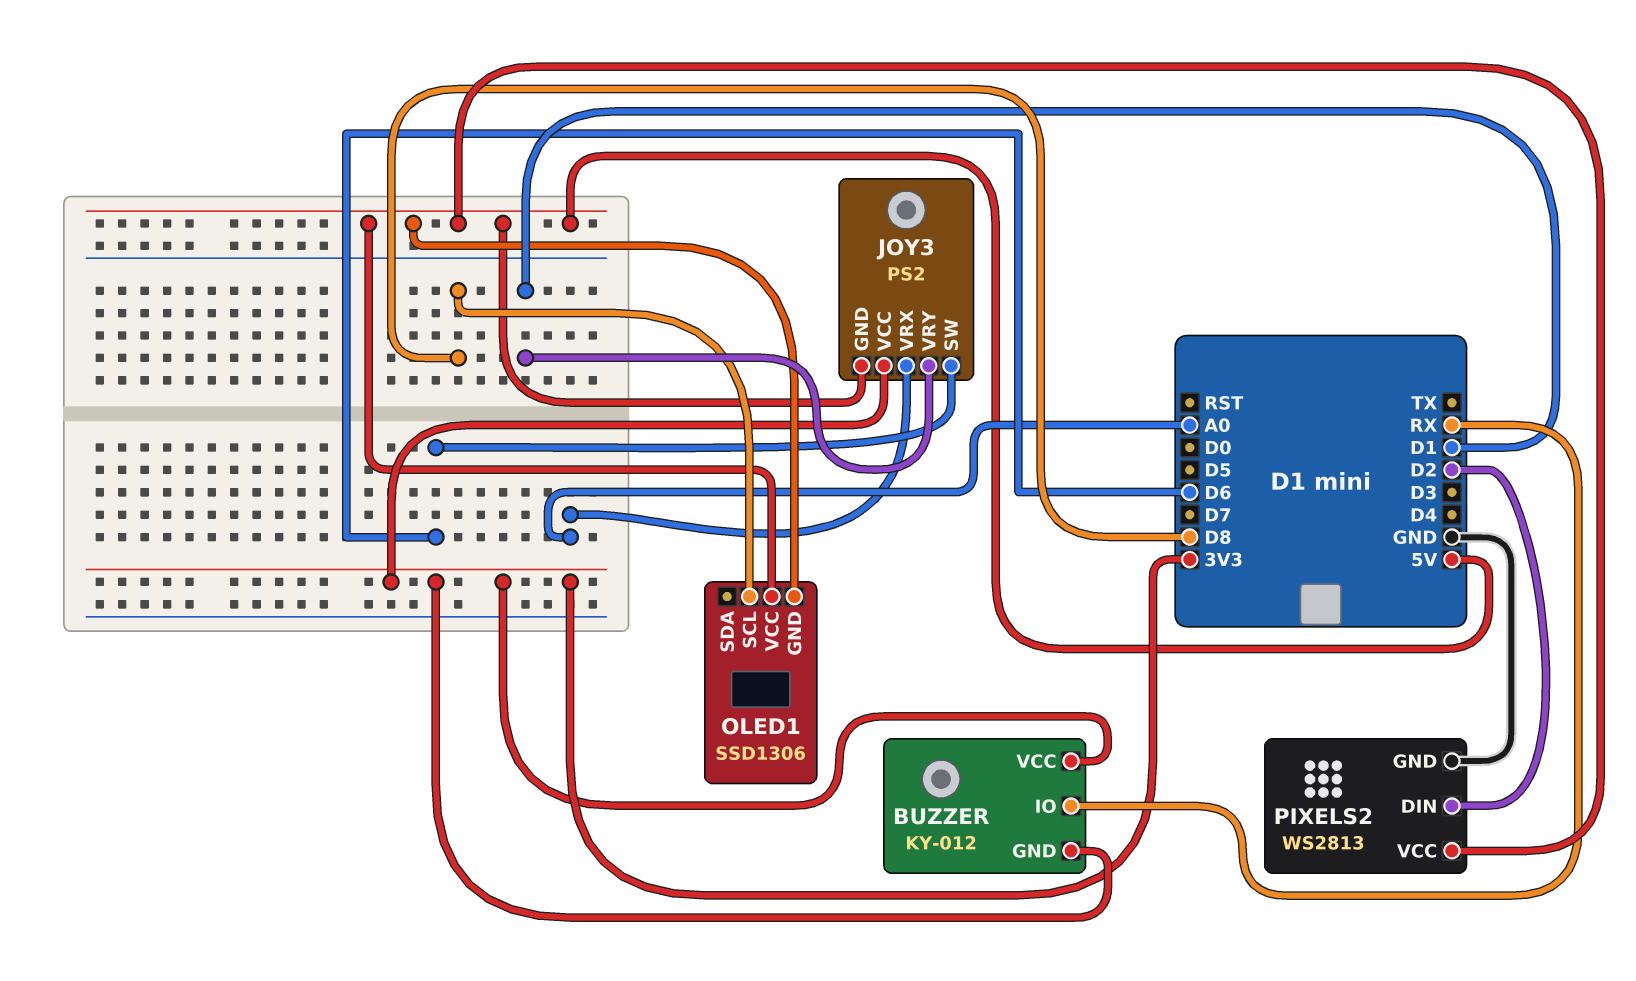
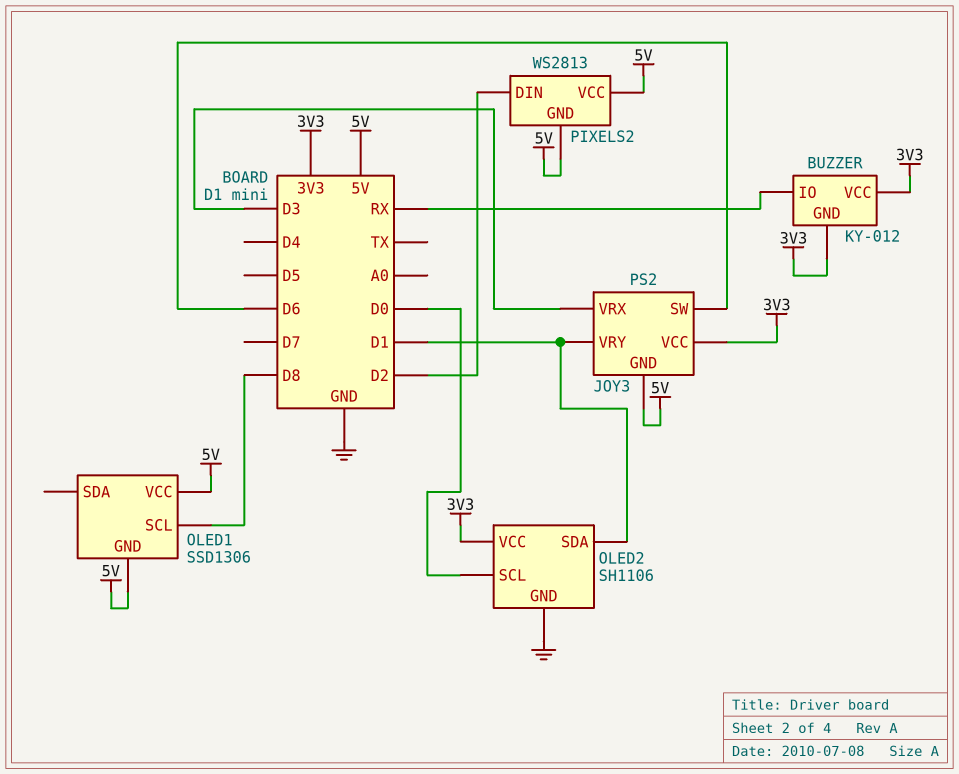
JOY3 pin VRX: A0 -> D3
OLED2: none -> SH1106
OLED2 pin GND: none -> GND
OLED2 pin SCL: none -> D0
OLED2 pin SDA: none -> D1
OLED2 pin VCC: none -> 3V3
PIXELS2 pin GND: GND -> 5V

